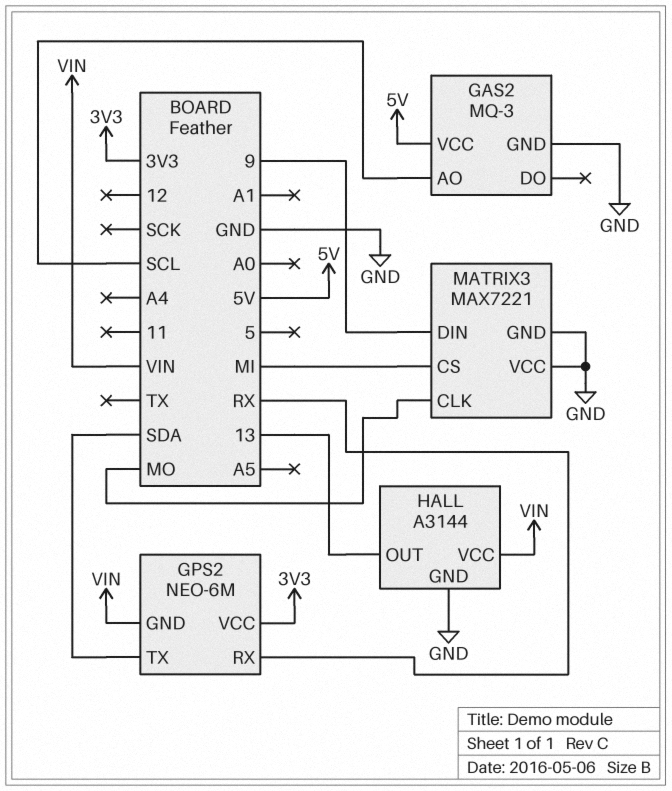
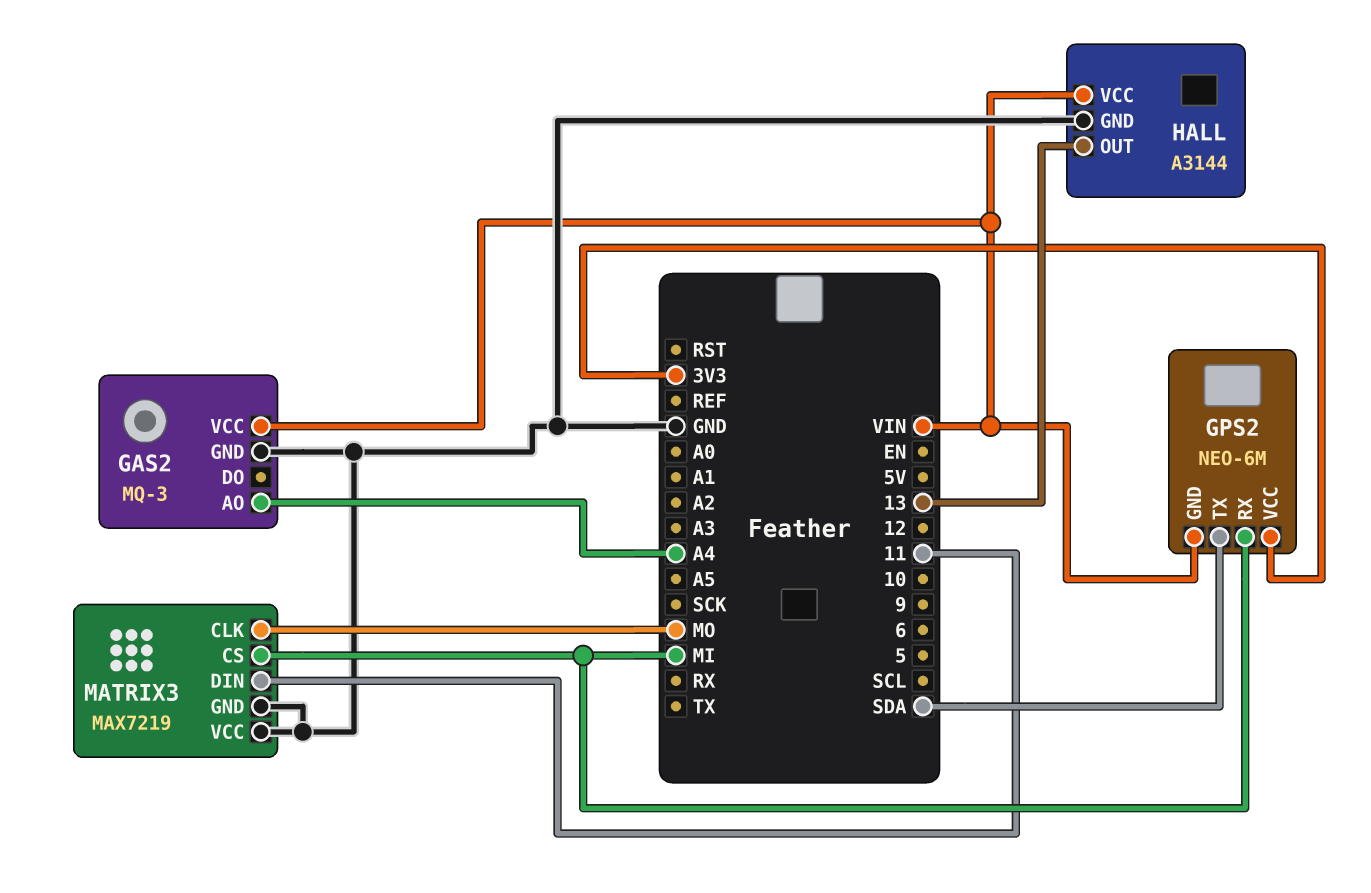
GAS2 pin AO: SCL -> A4
GAS2 pin VCC: 5V -> VIN
GPS2 pin RX: RX -> MI
MATRIX3: MAX7221 -> MAX7219
MATRIX3 pin DIN: 9 -> 11

